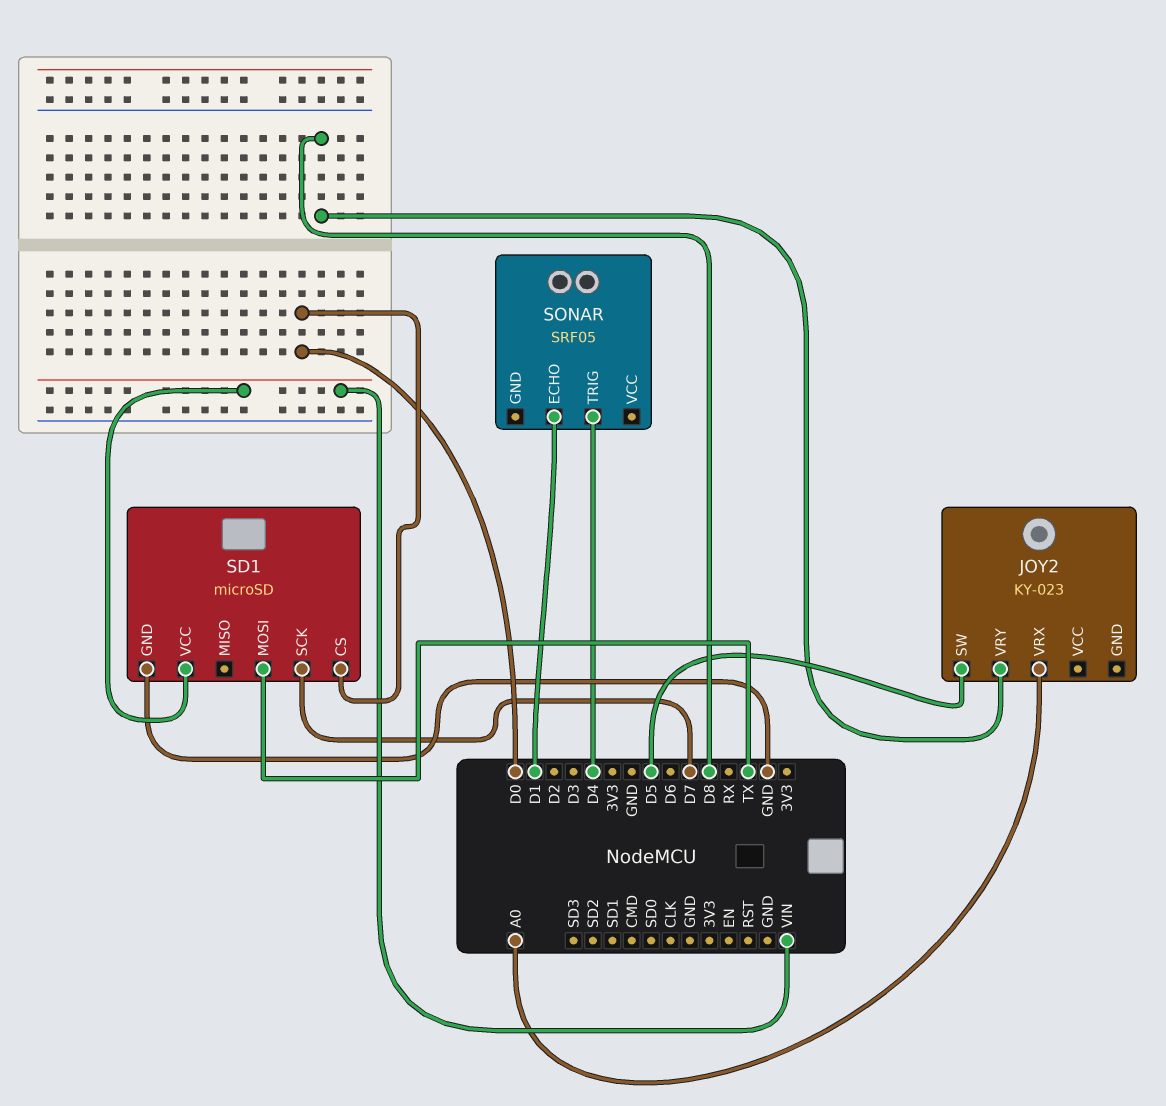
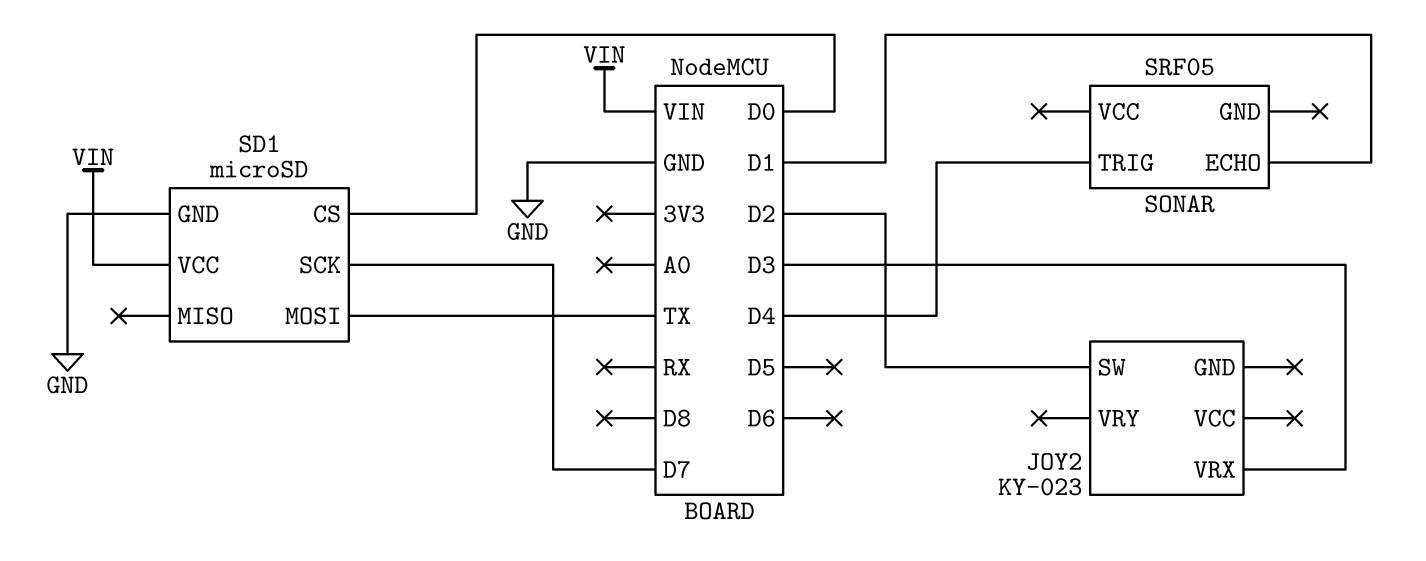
JOY2 pin SW: D5 -> D2
JOY2 pin VRX: A0 -> D3
JOY2 pin VRY: D8 -> none

